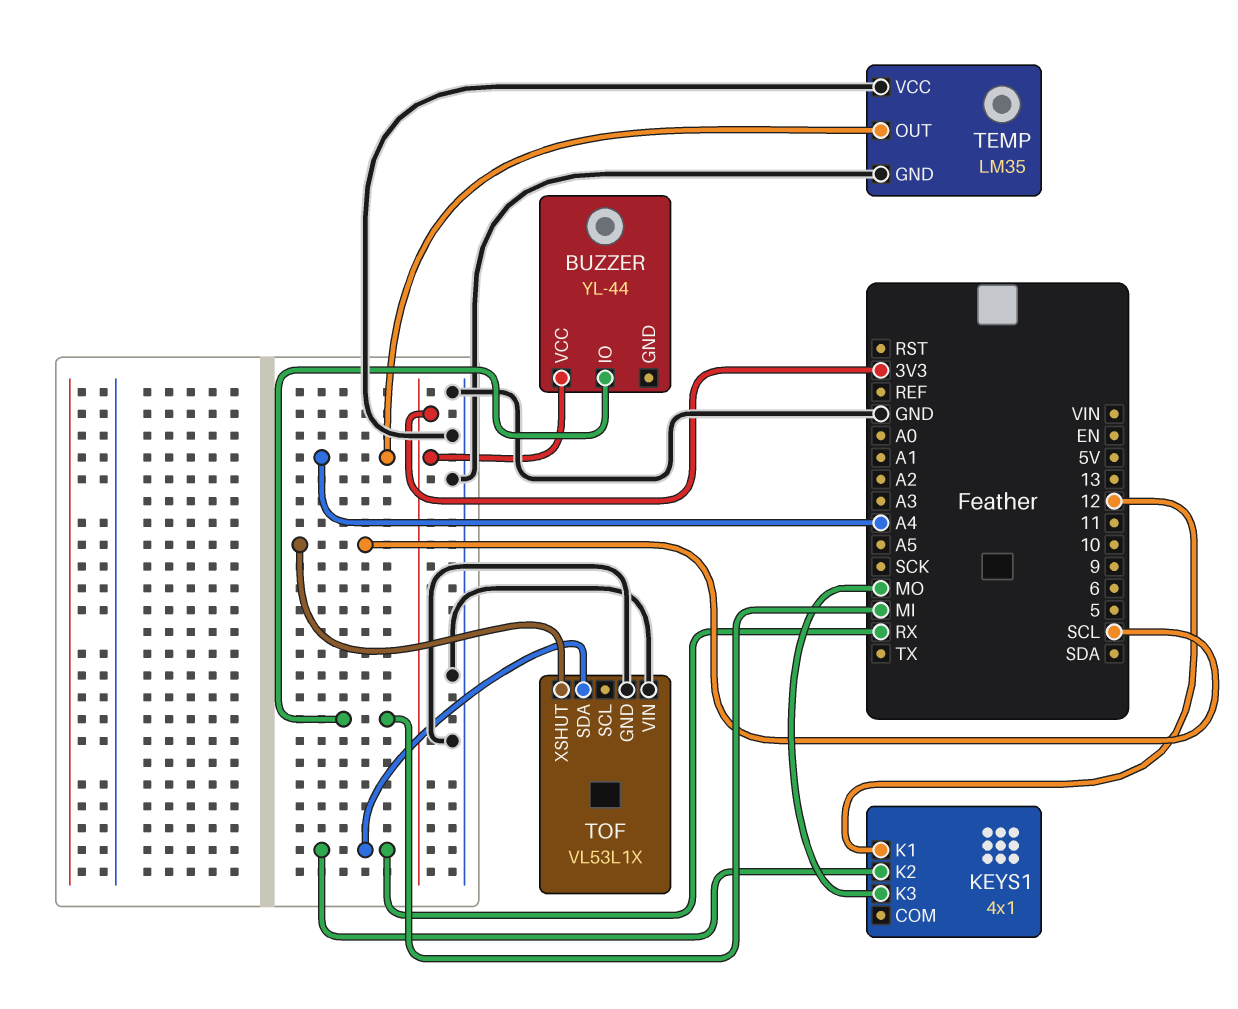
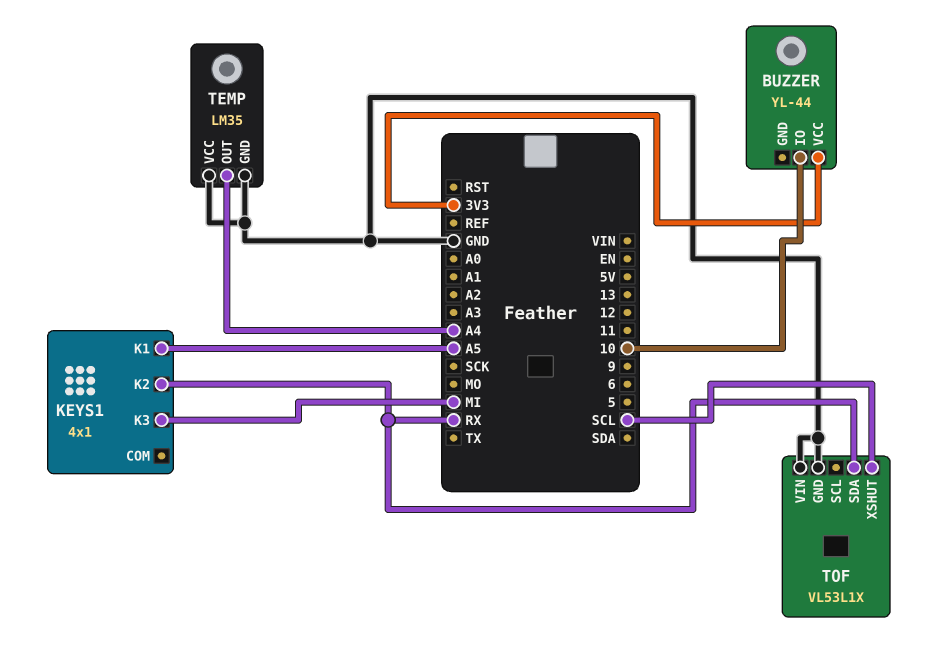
BUZZER pin IO: MI -> 10
KEYS1 pin K1: 12 -> A5
KEYS1 pin K3: MO -> MI

